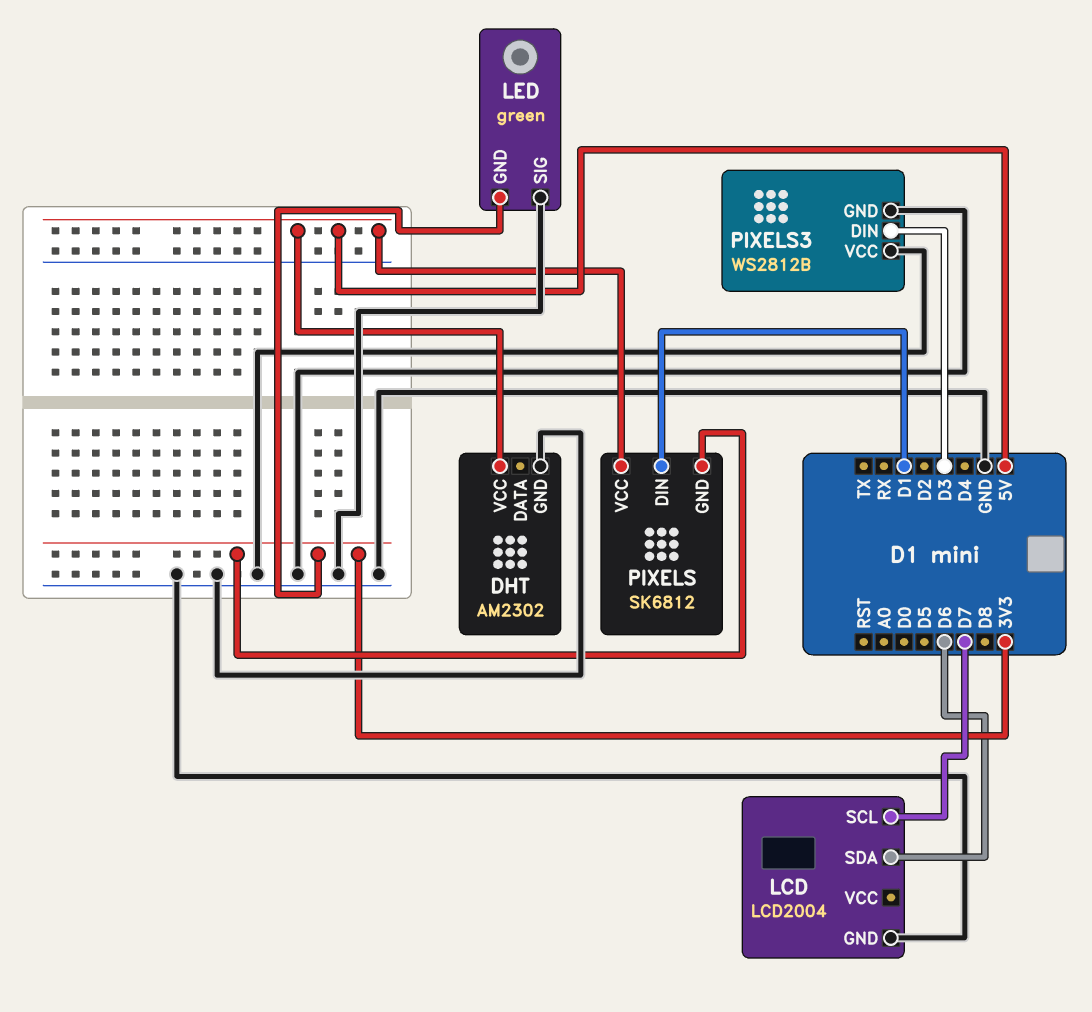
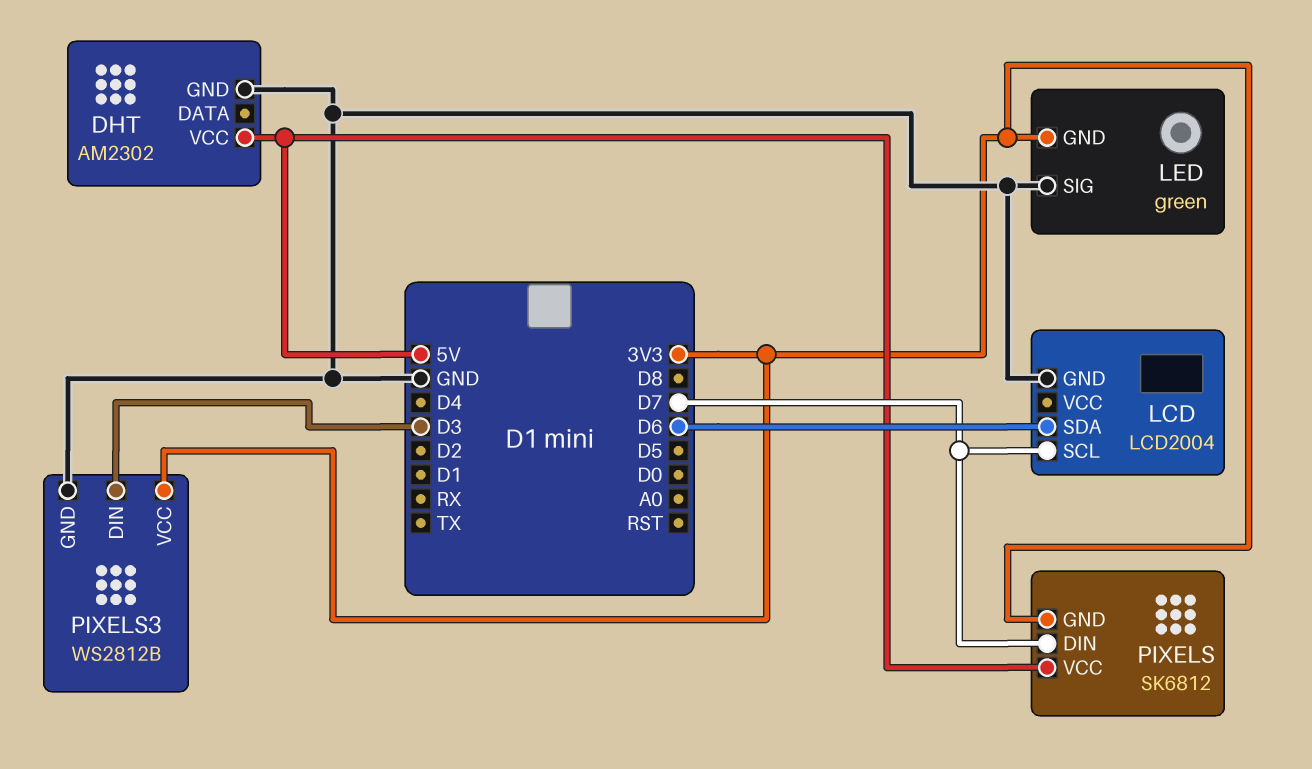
PIXELS pin DIN: D1 -> D7
PIXELS3 pin VCC: GND -> 3V3

